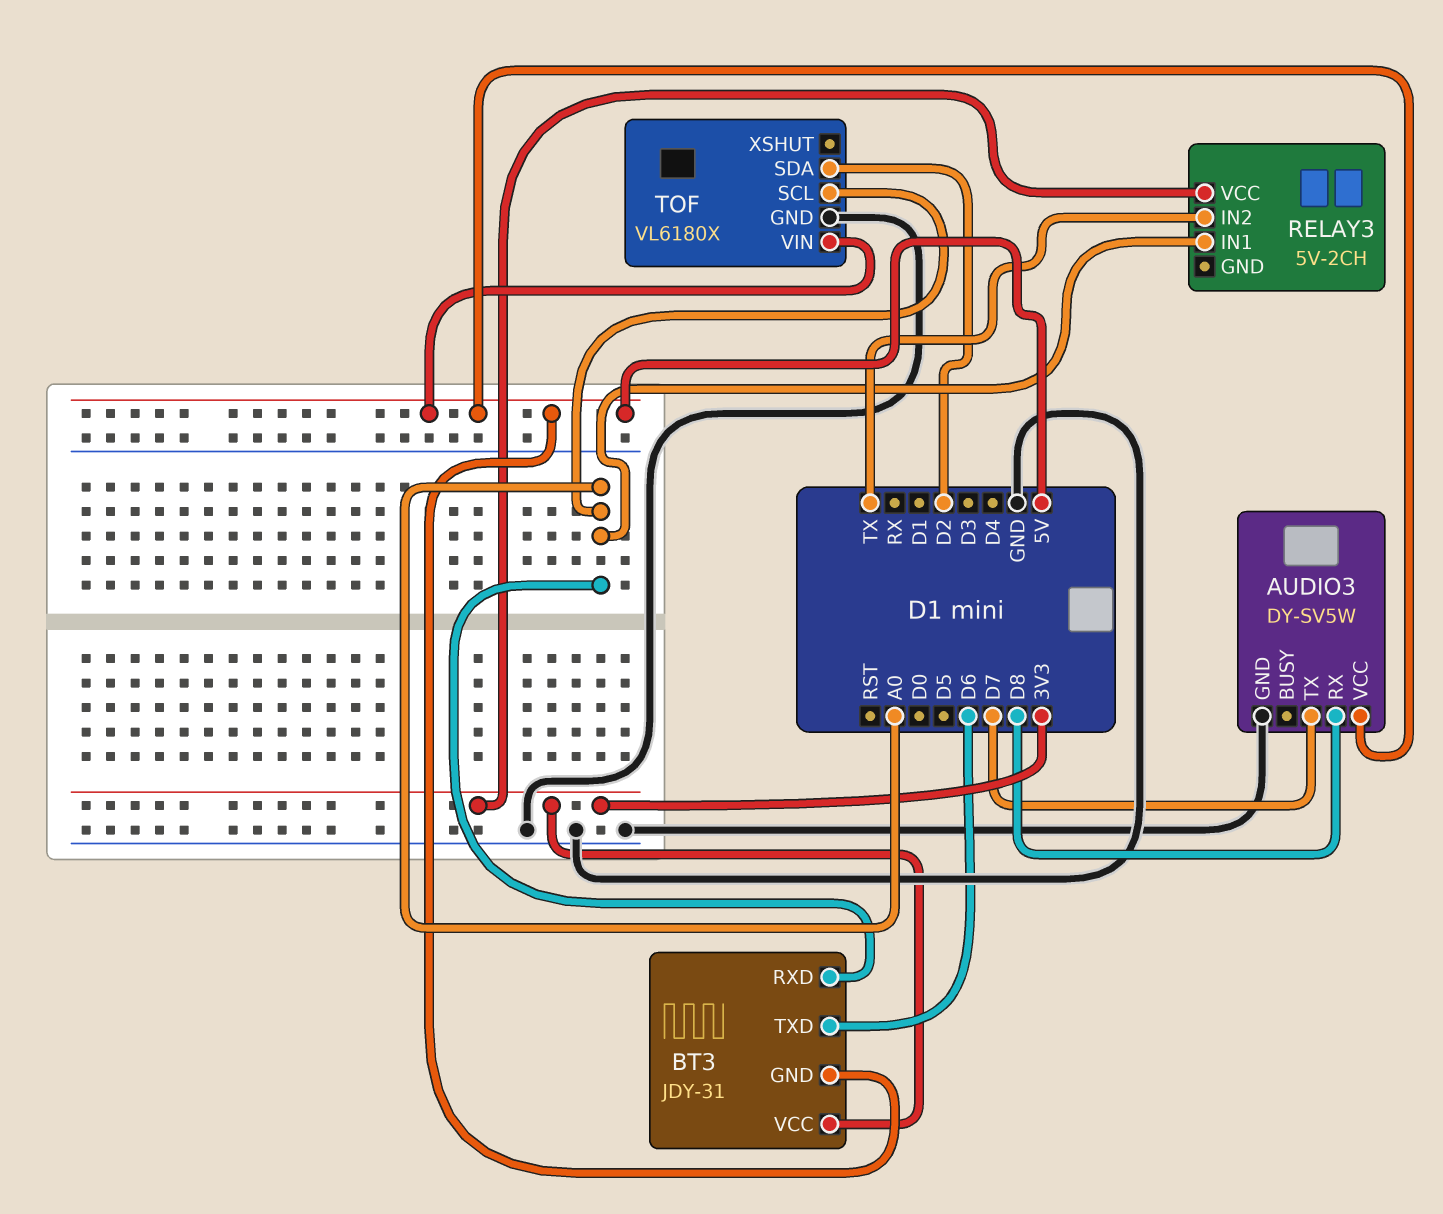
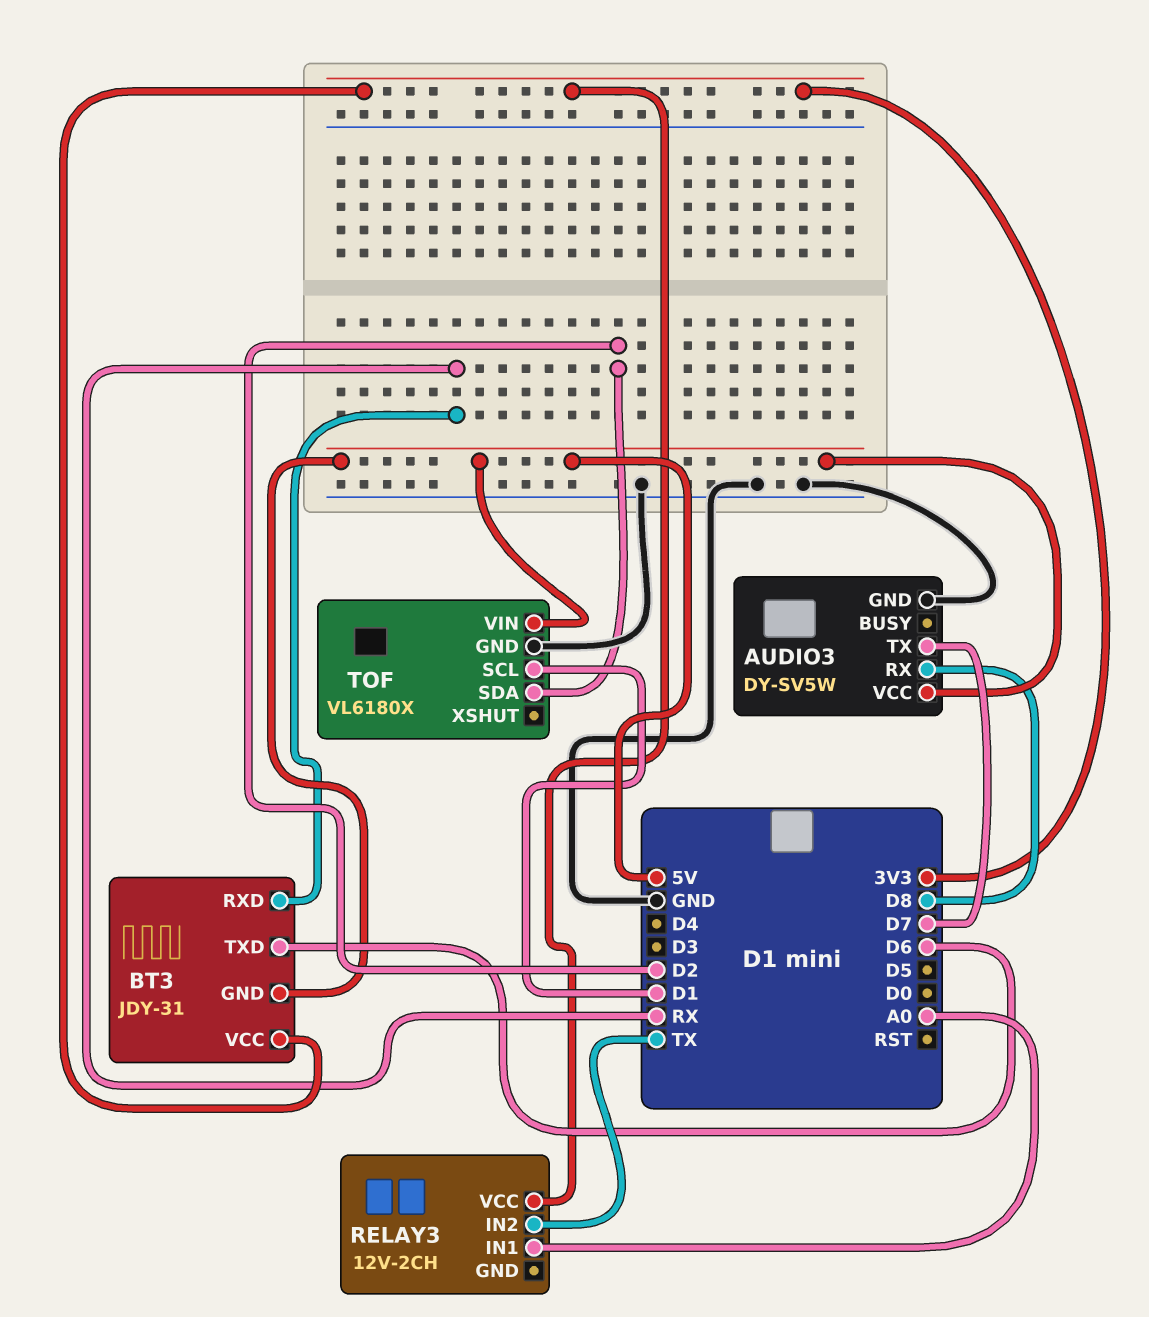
BT3 pin RXD: A0 -> RX
RELAY3: 5V-2CH -> 12V-2CH
TOF pin SCL: A0 -> D1

